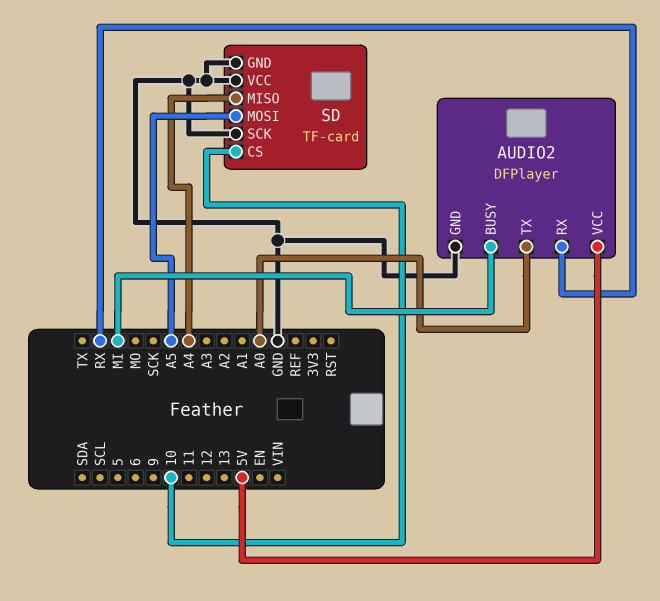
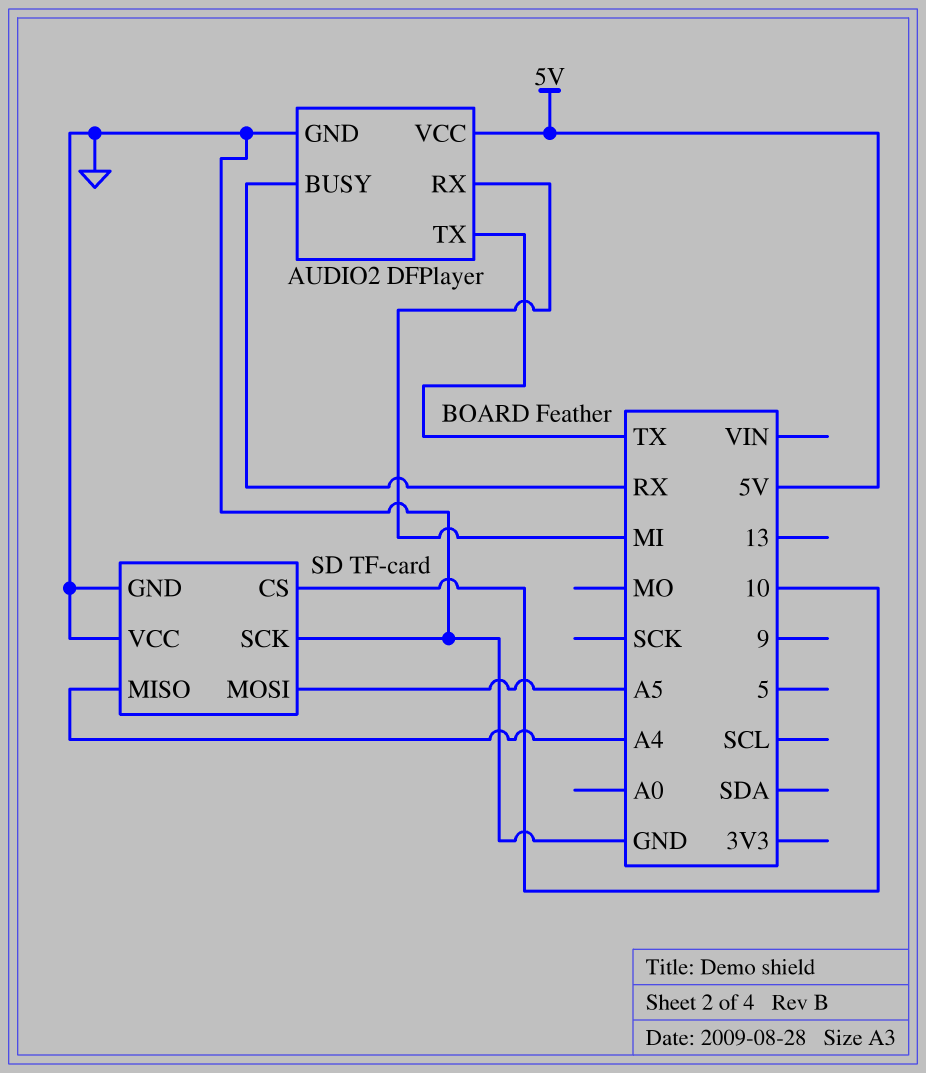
AUDIO2 pin BUSY: MI -> RX
AUDIO2 pin RX: RX -> MI
AUDIO2 pin TX: A0 -> TX

